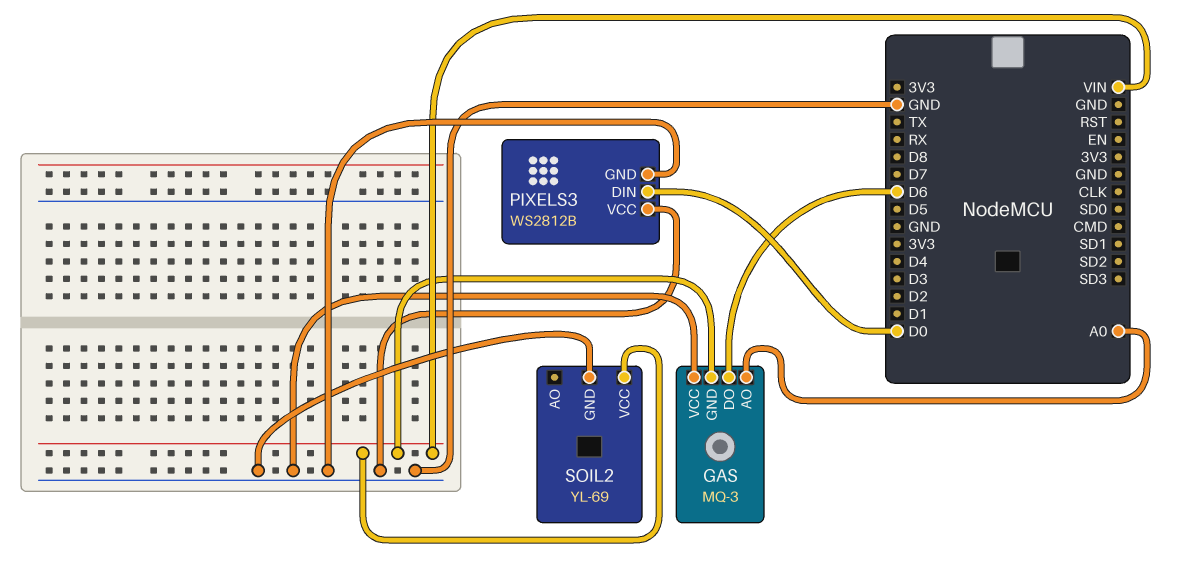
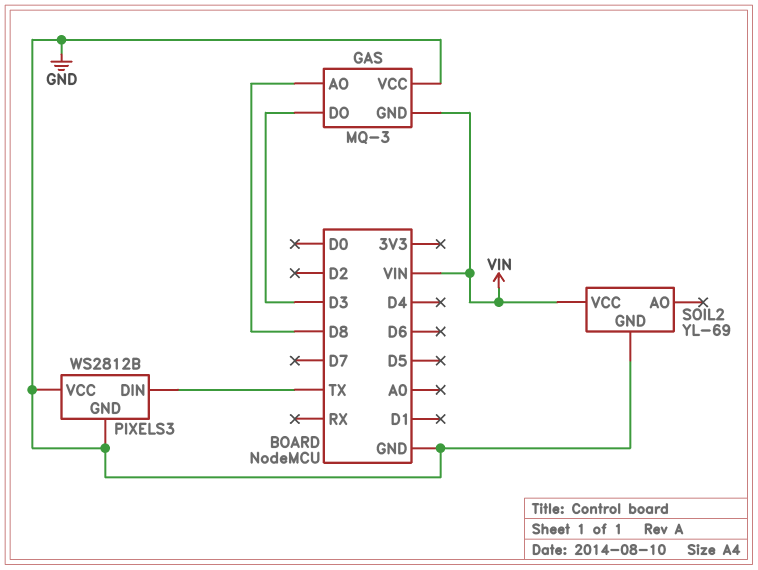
GAS pin AO: A0 -> D8
GAS pin DO: D6 -> D3
PIXELS3 pin DIN: D0 -> TX

